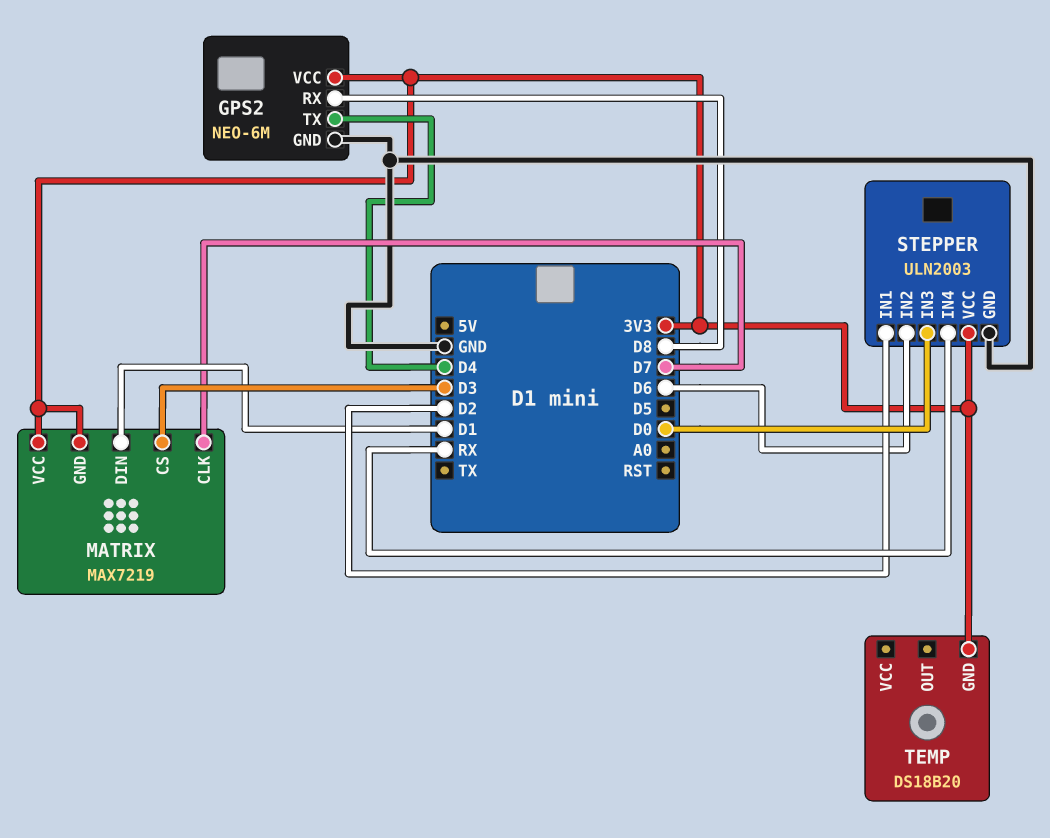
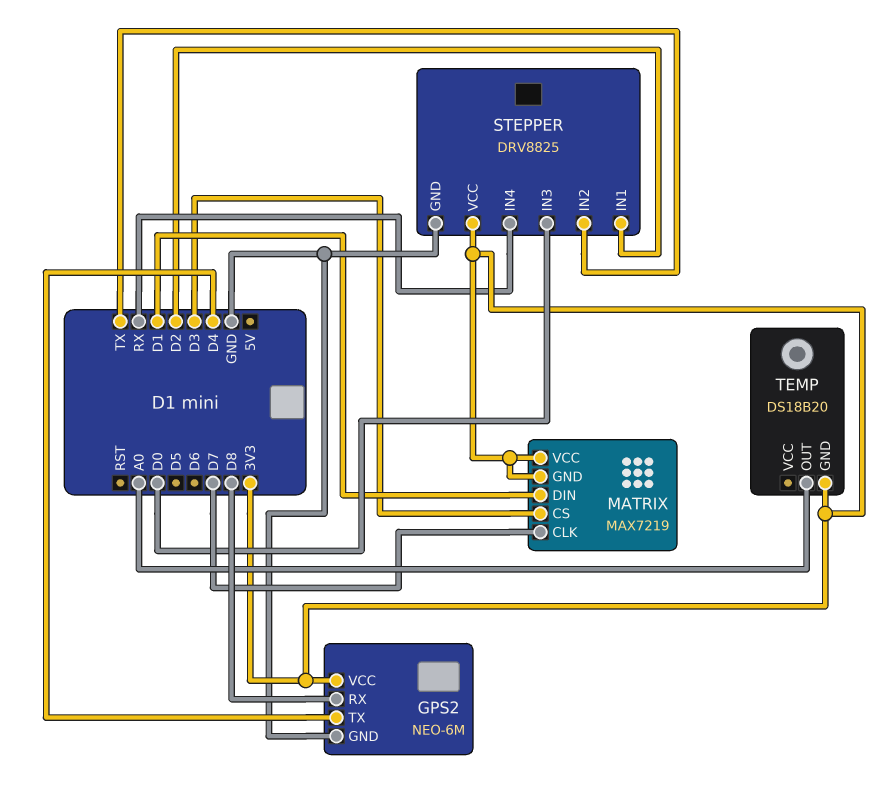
STEPPER: ULN2003 -> DRV8825
STEPPER pin IN2: D6 -> TX
TEMP pin OUT: none -> A0

